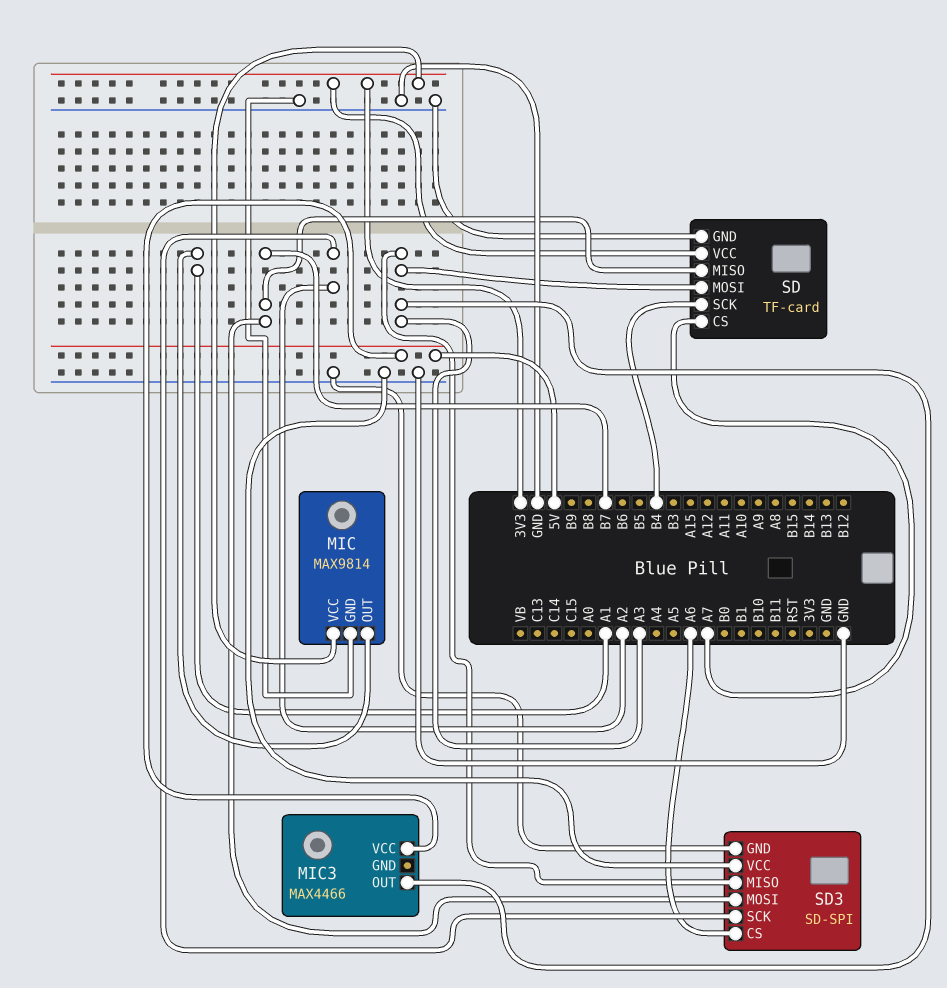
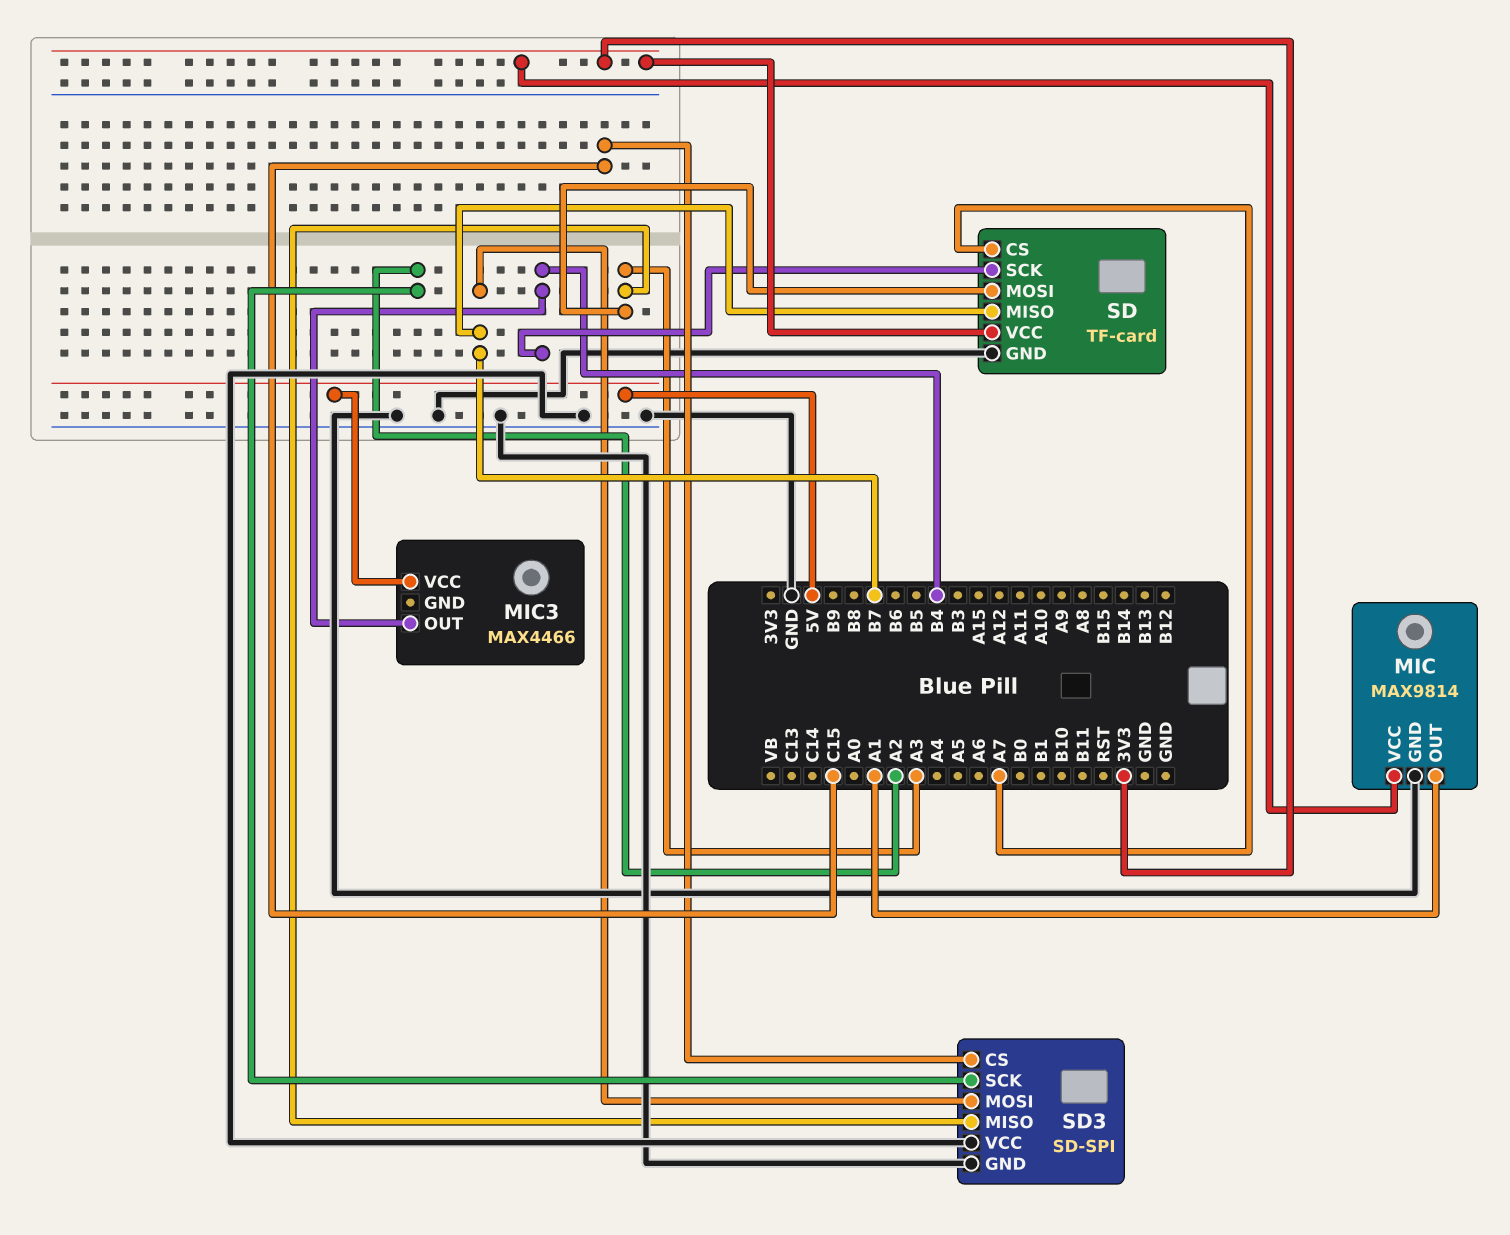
MIC3 pin OUT: A3 -> B4
SD3 pin CS: A6 -> C15

